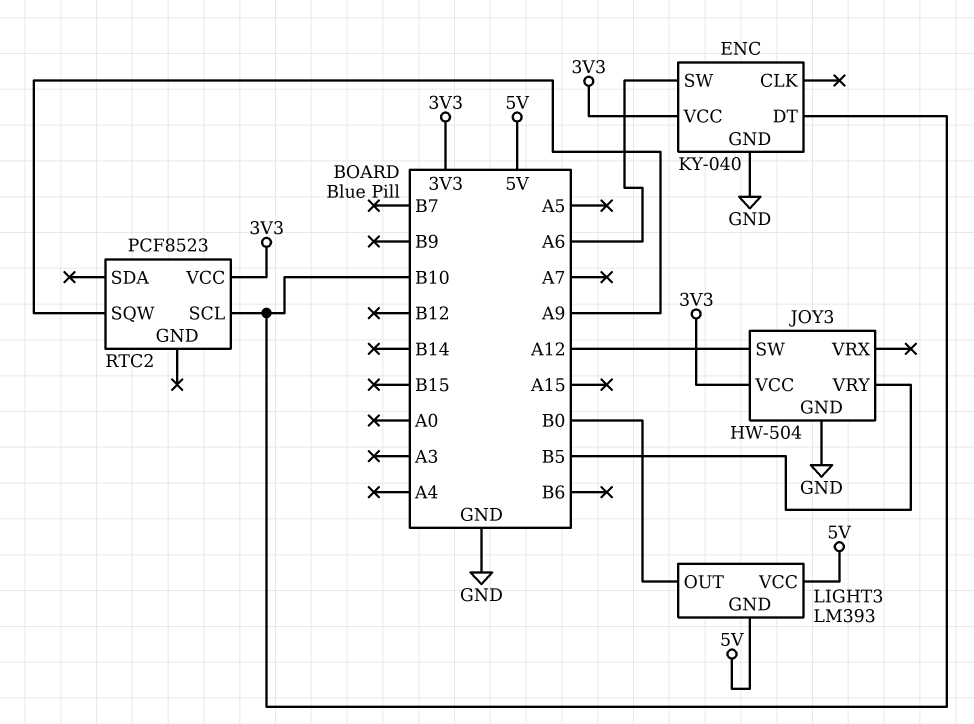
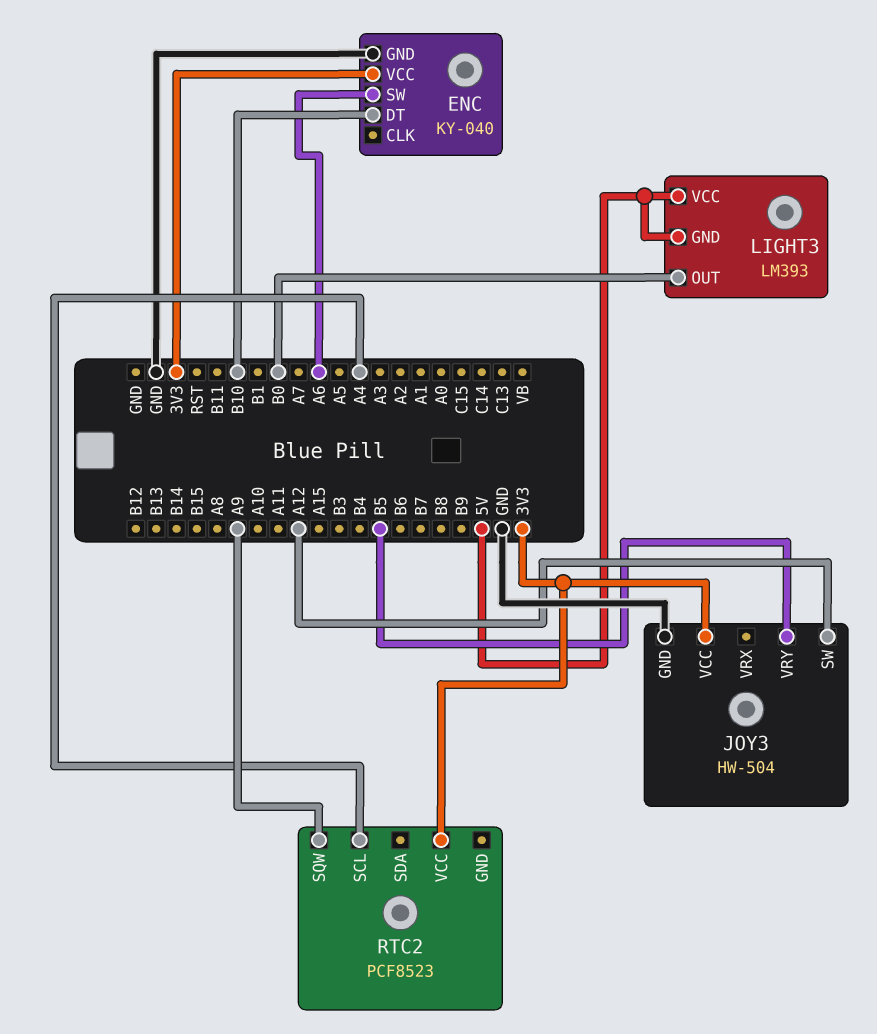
RTC2 pin SCL: B10 -> A4

